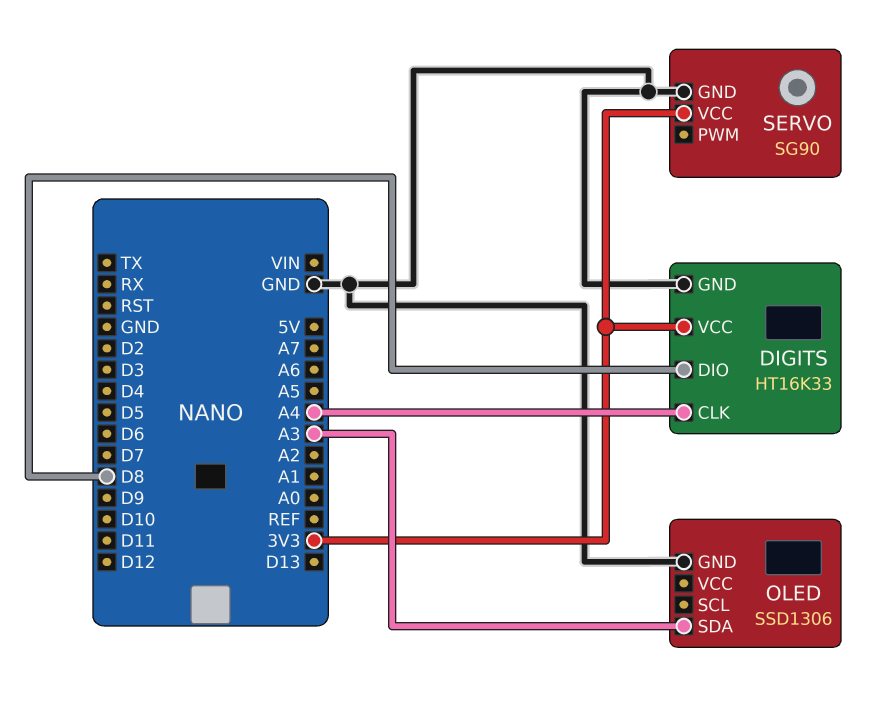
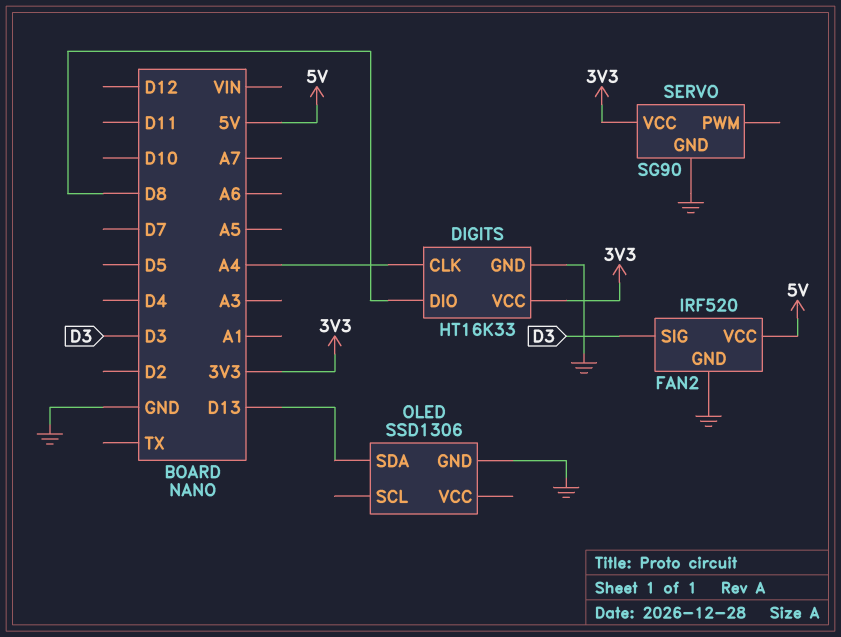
FAN2: none -> IRF520
FAN2 pin GND: none -> GND
FAN2 pin SIG: none -> D3
FAN2 pin VCC: none -> 5V
OLED pin SDA: A3 -> D13

